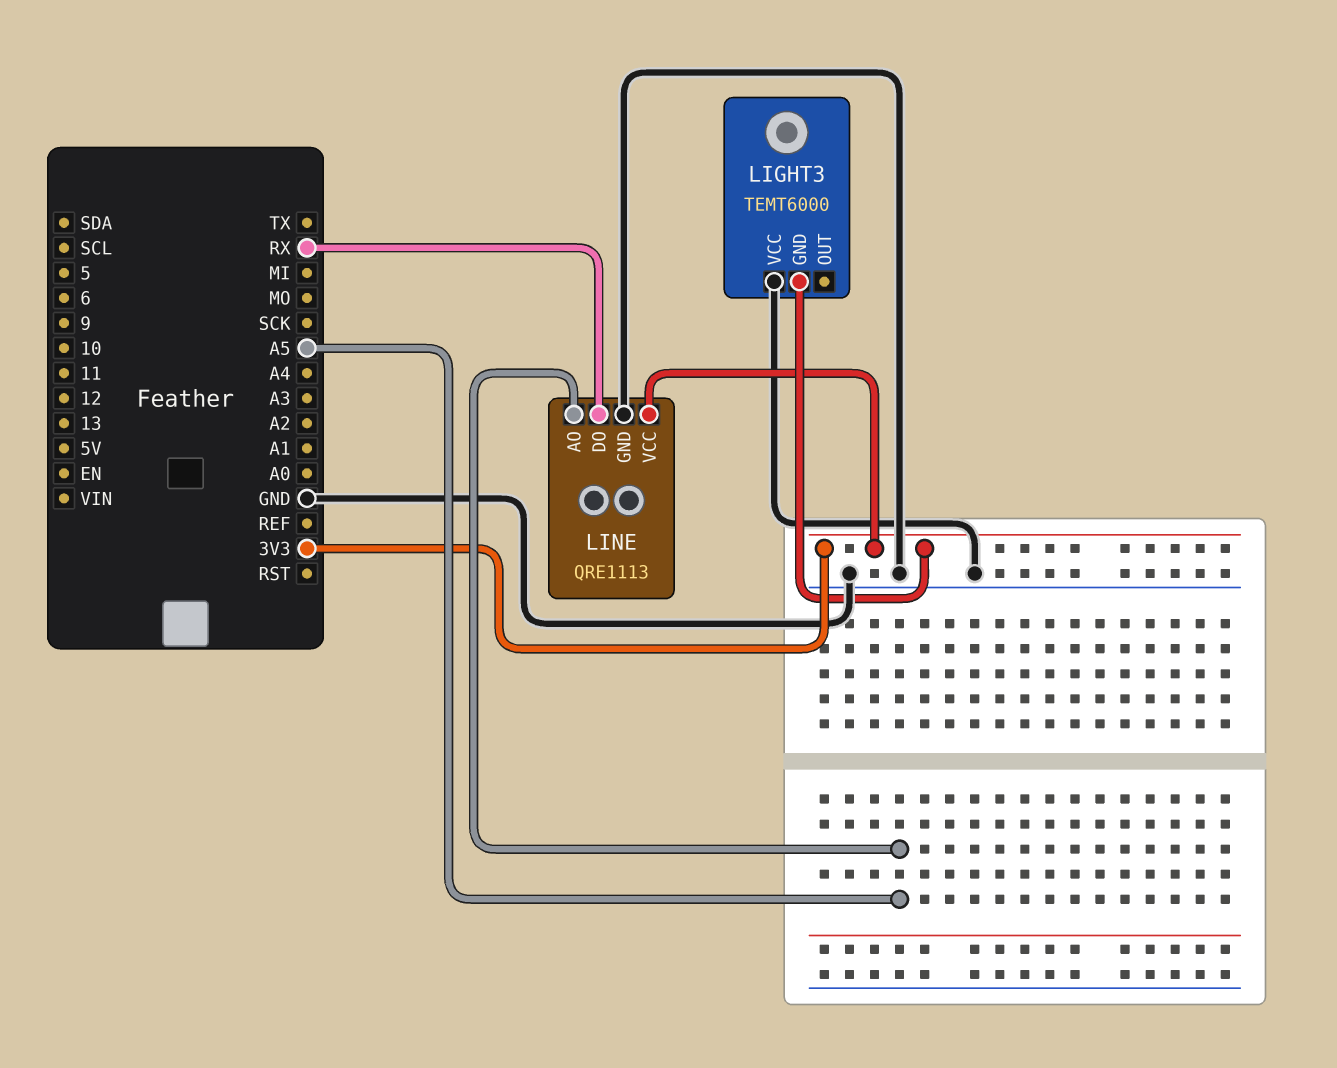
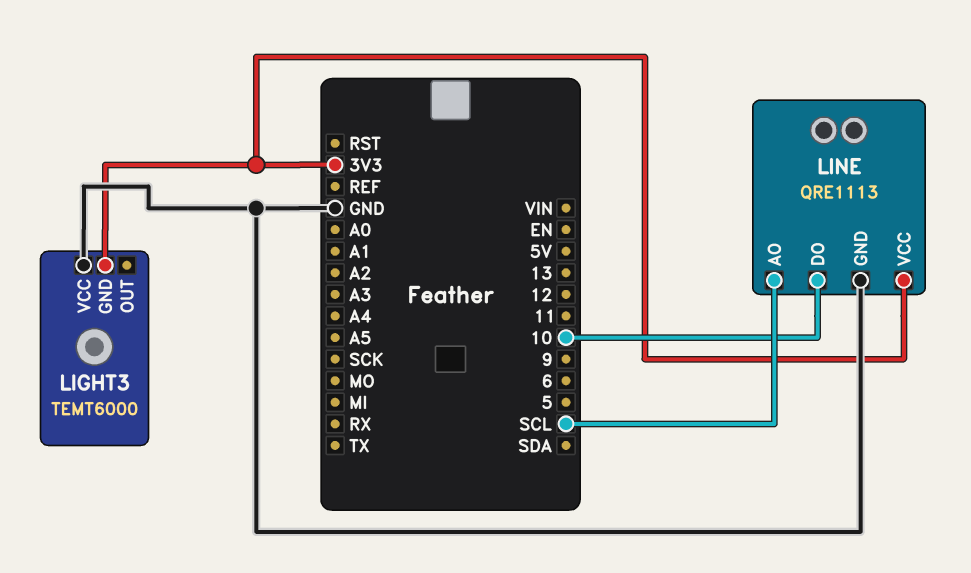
LINE pin AO: A5 -> SCL
LINE pin DO: RX -> 10

